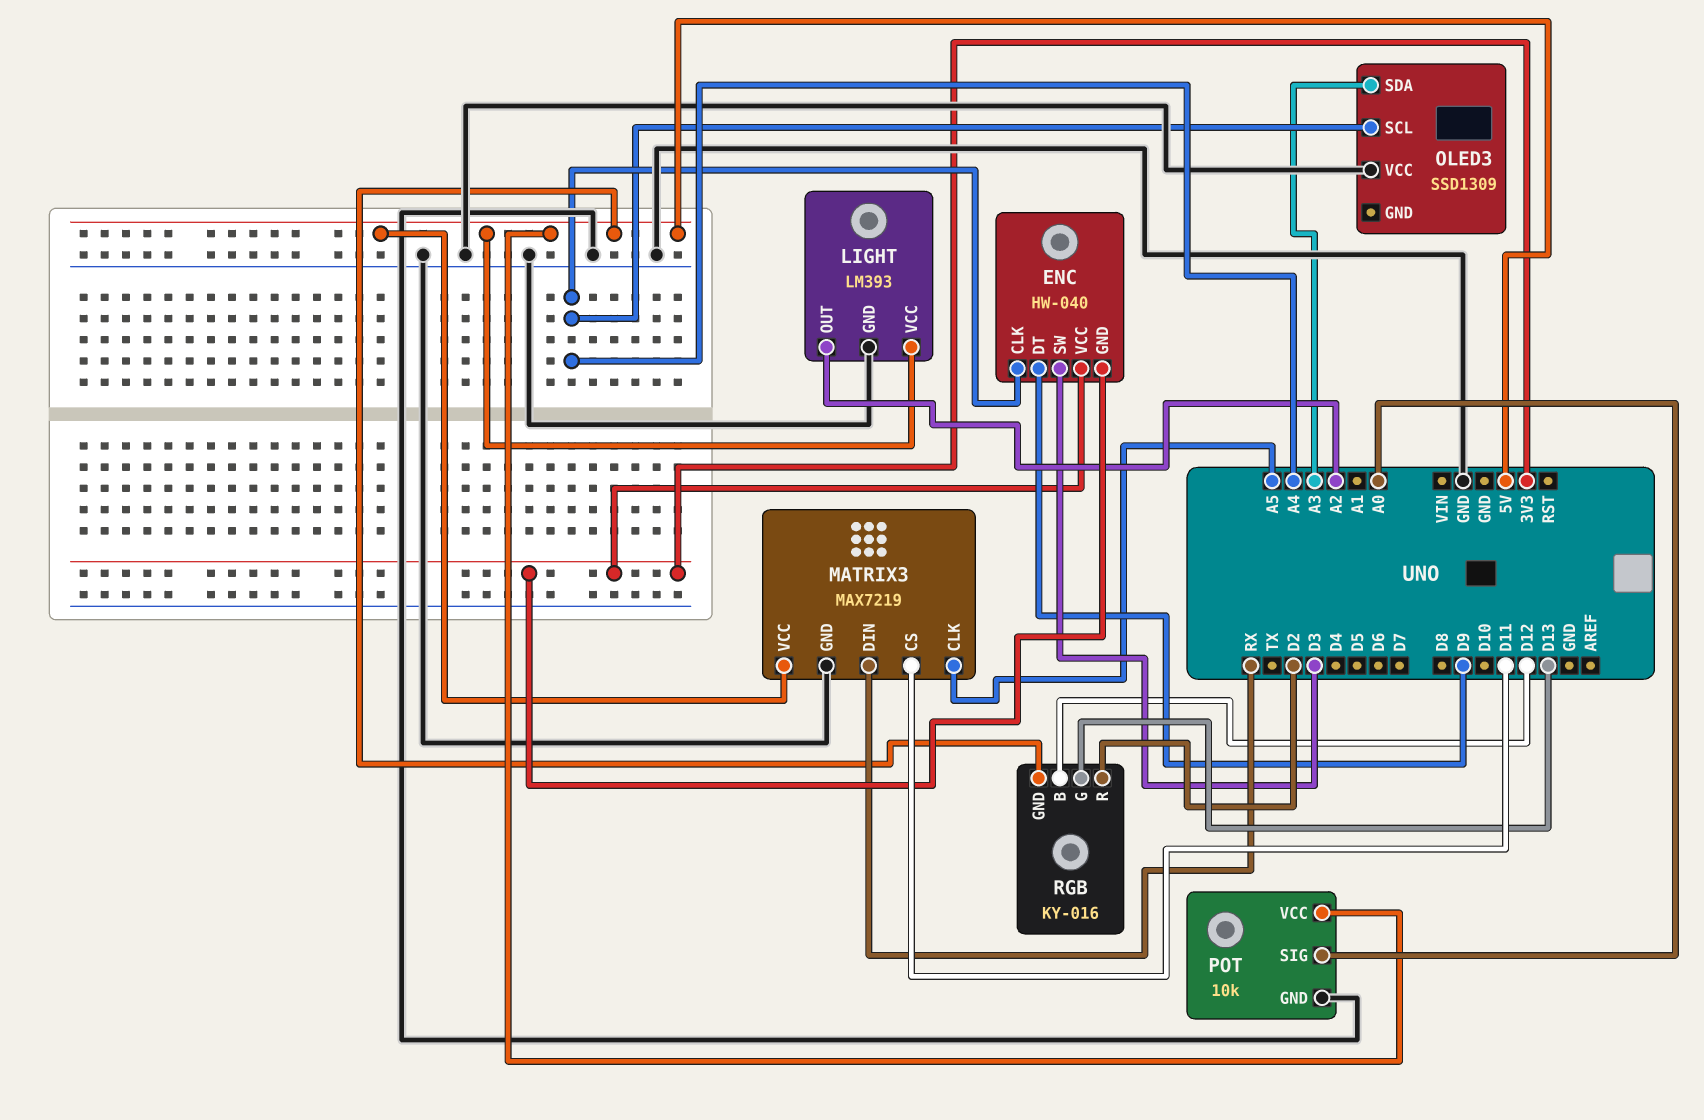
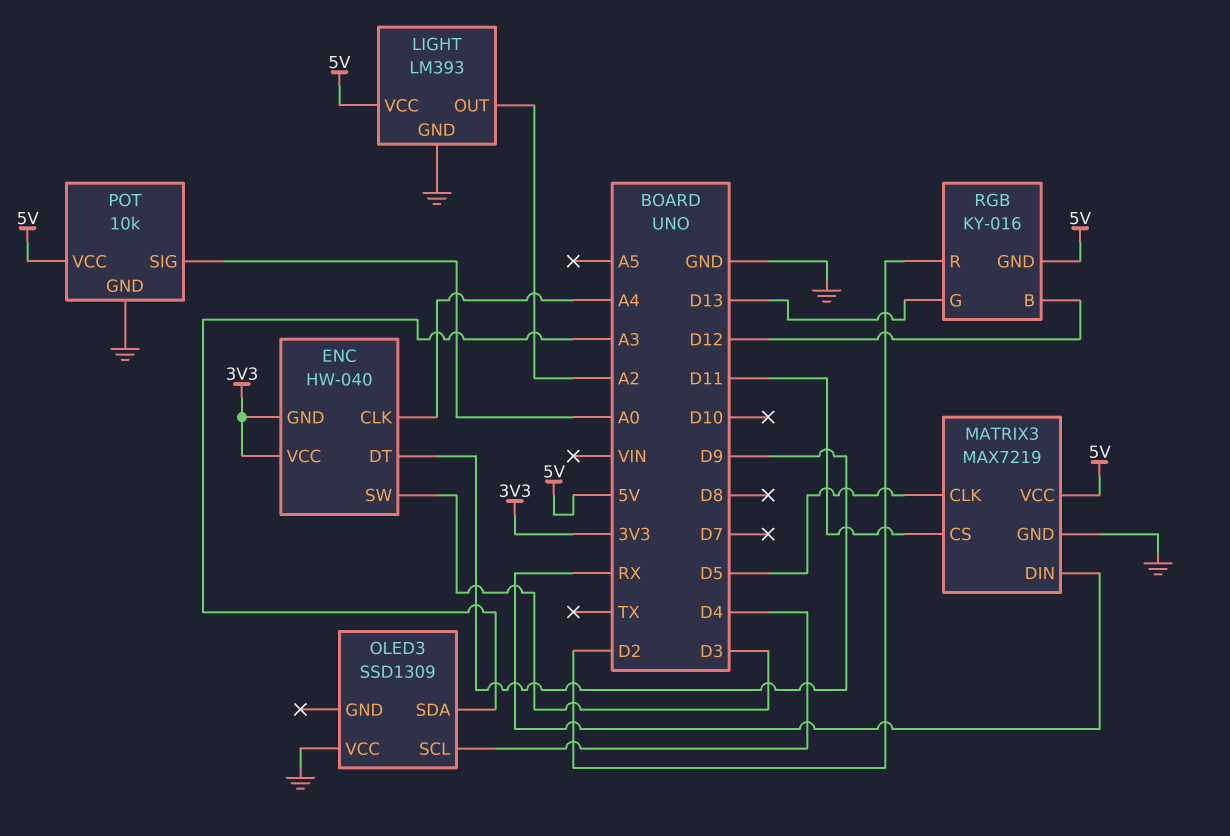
MATRIX3 pin CLK: A5 -> D5
OLED3 pin SCL: A4 -> D4

